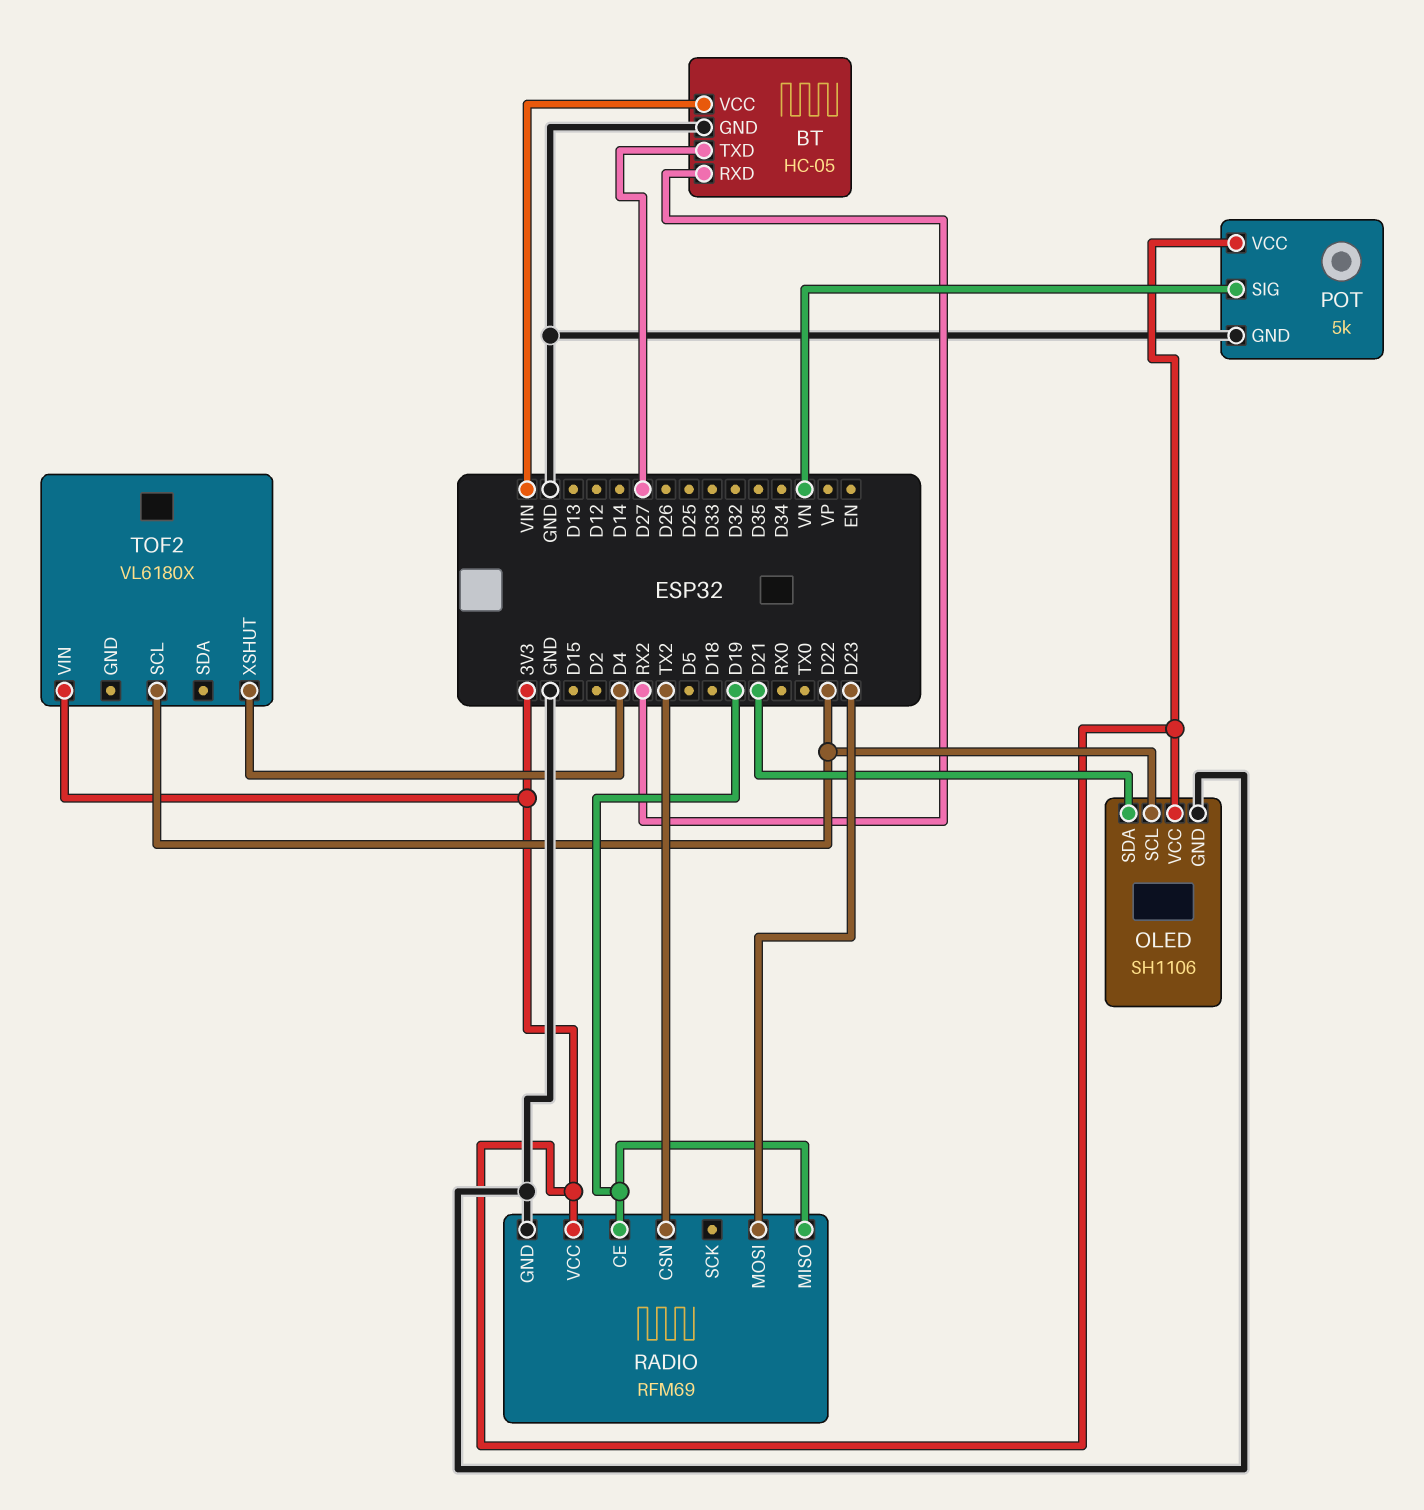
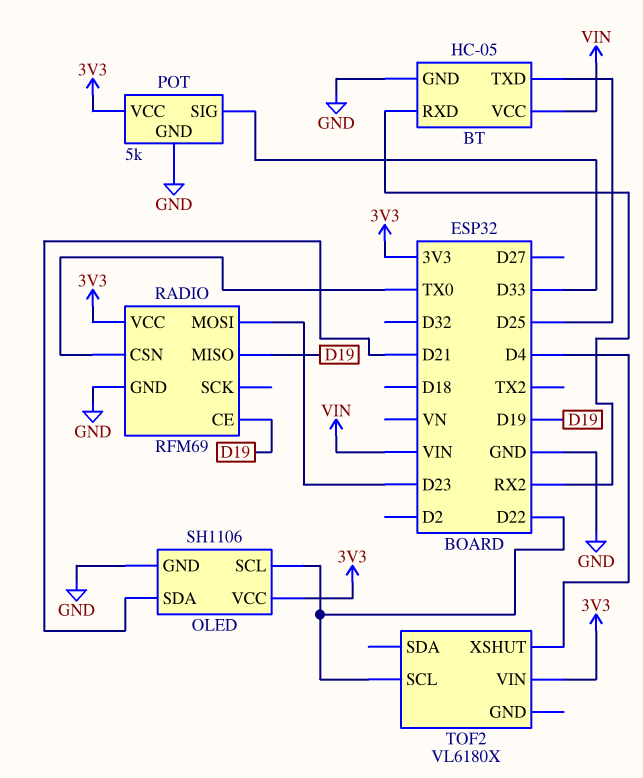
BT pin TXD: D27 -> D25
POT pin SIG: VN -> D33
RADIO pin CSN: TX2 -> TX0

